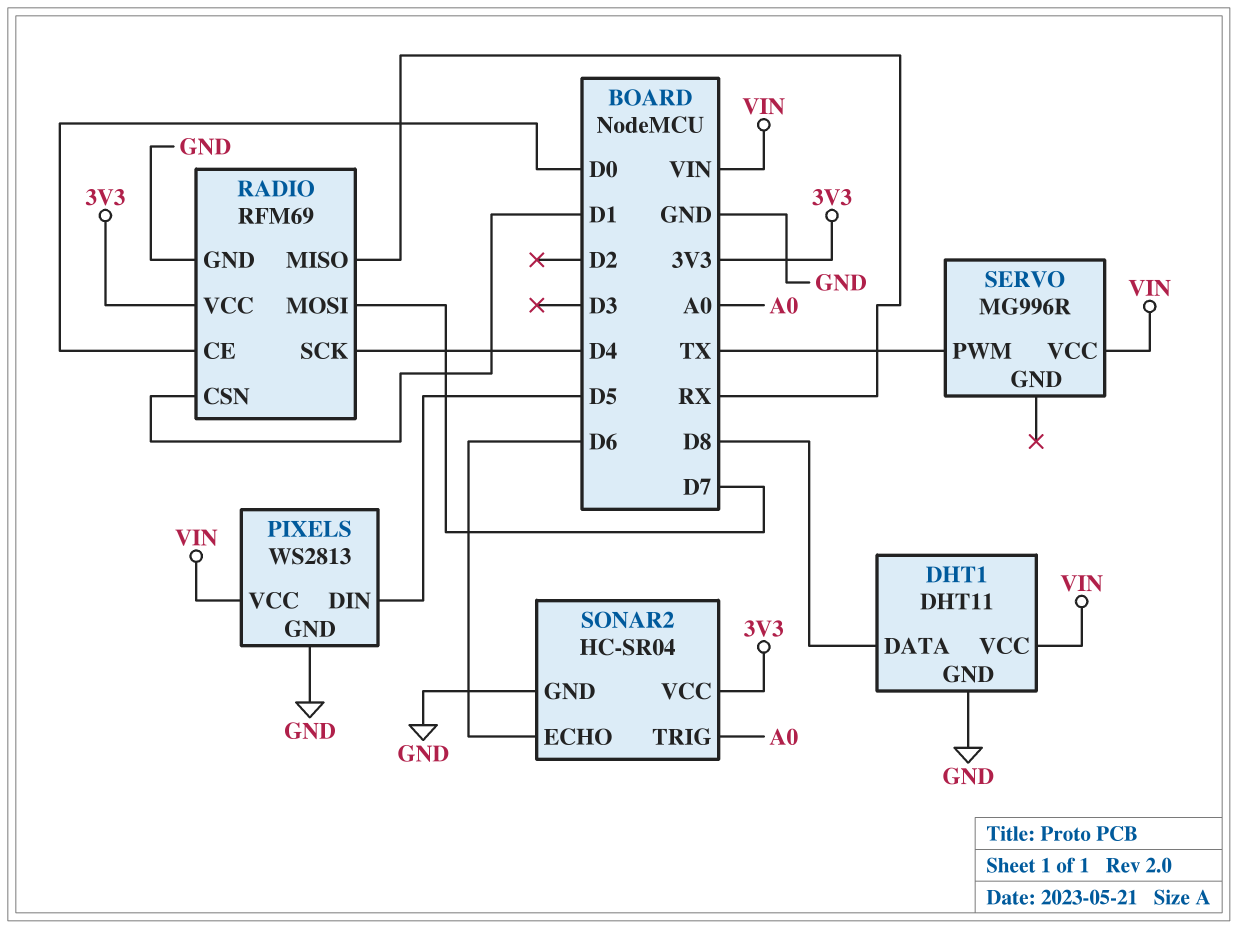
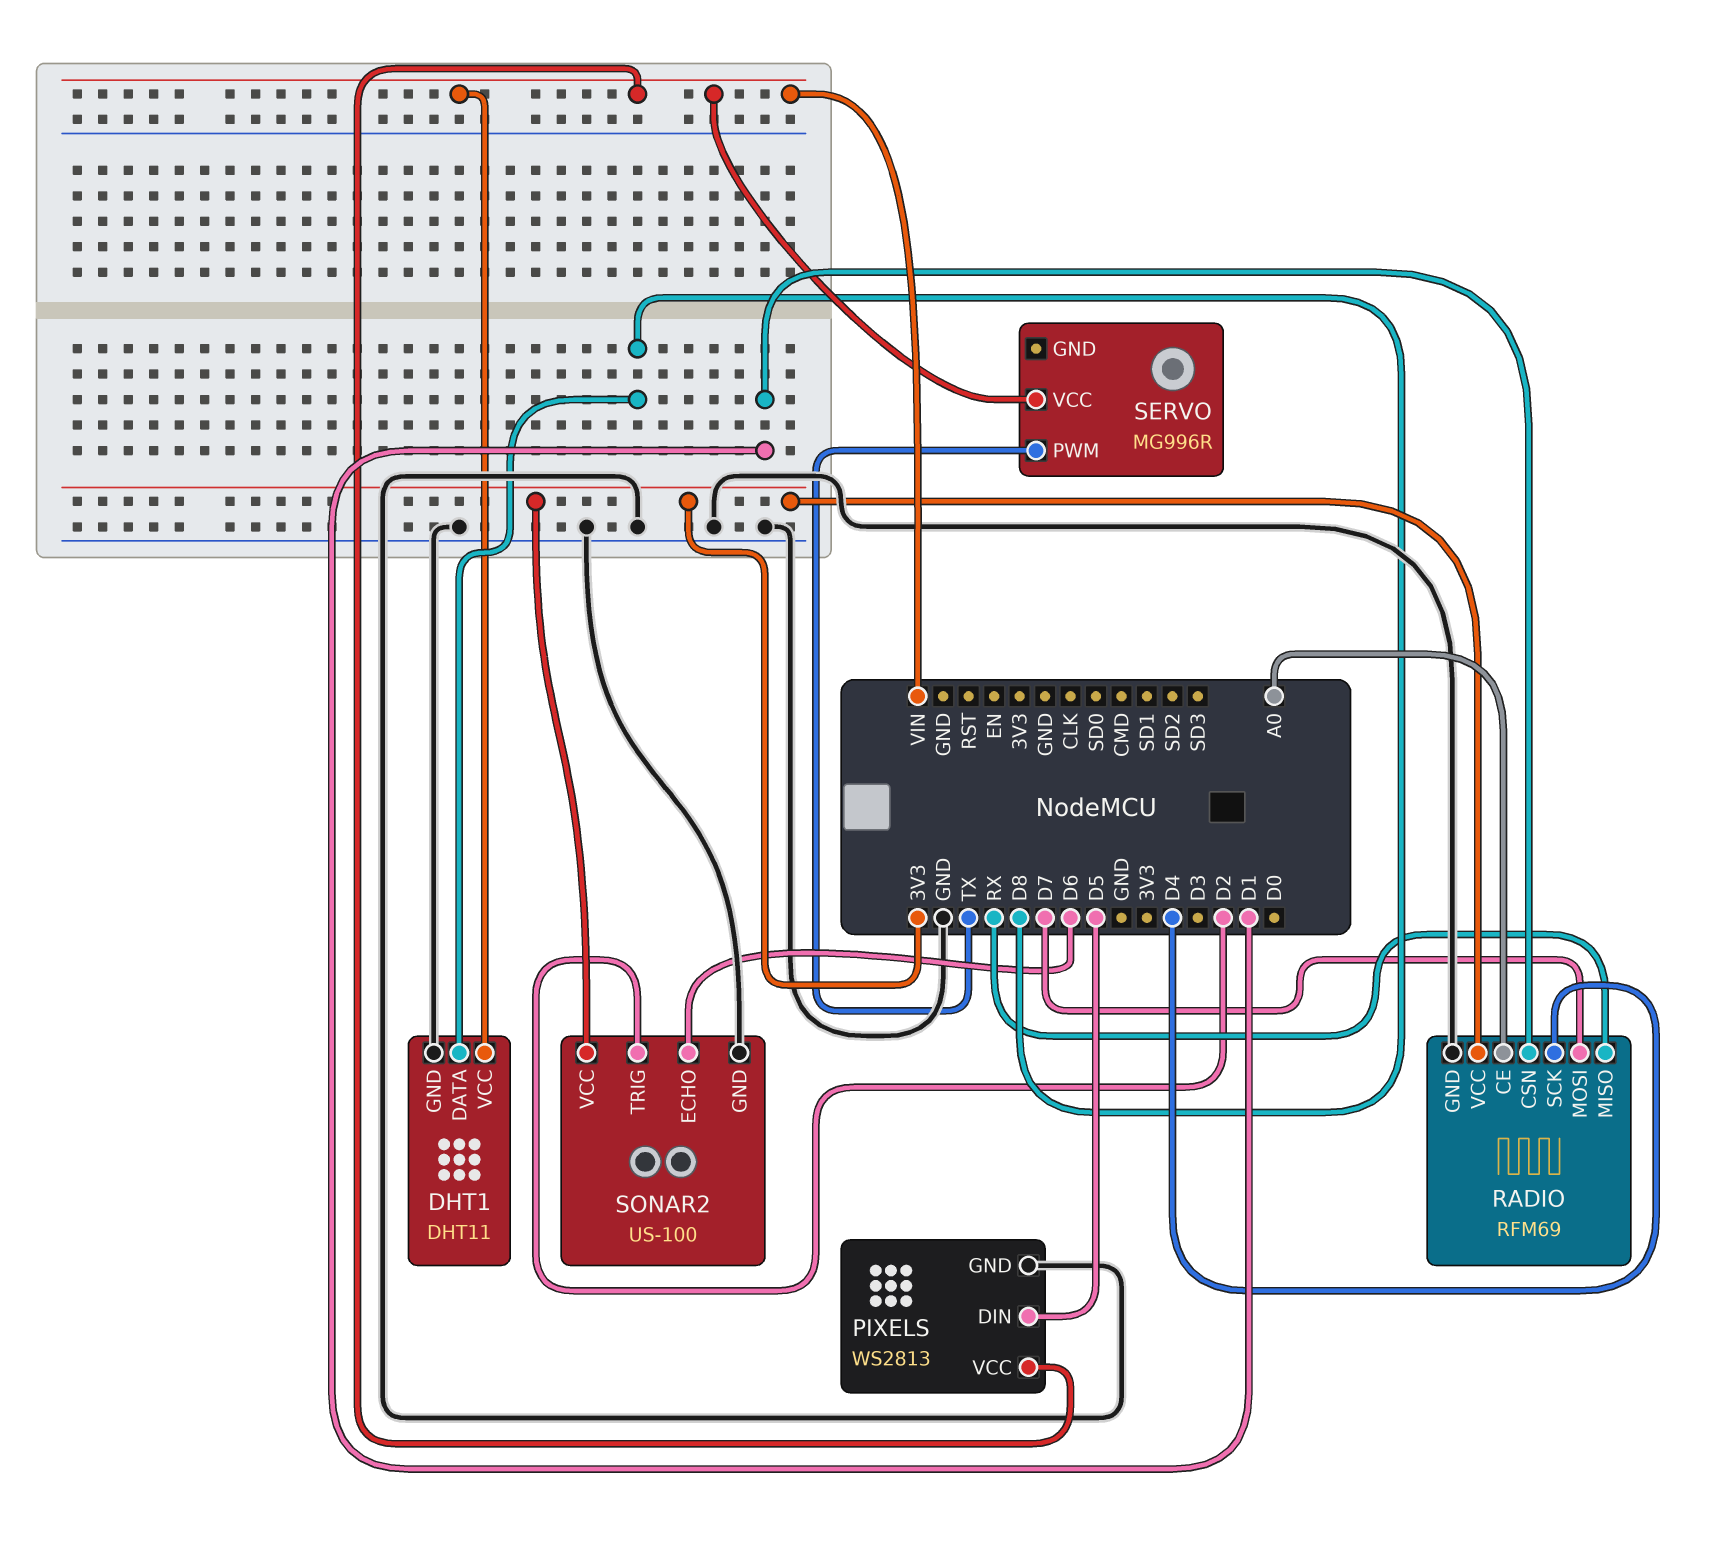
RADIO pin CE: D0 -> A0
SONAR2: HC-SR04 -> US-100
SONAR2 pin TRIG: A0 -> D2

